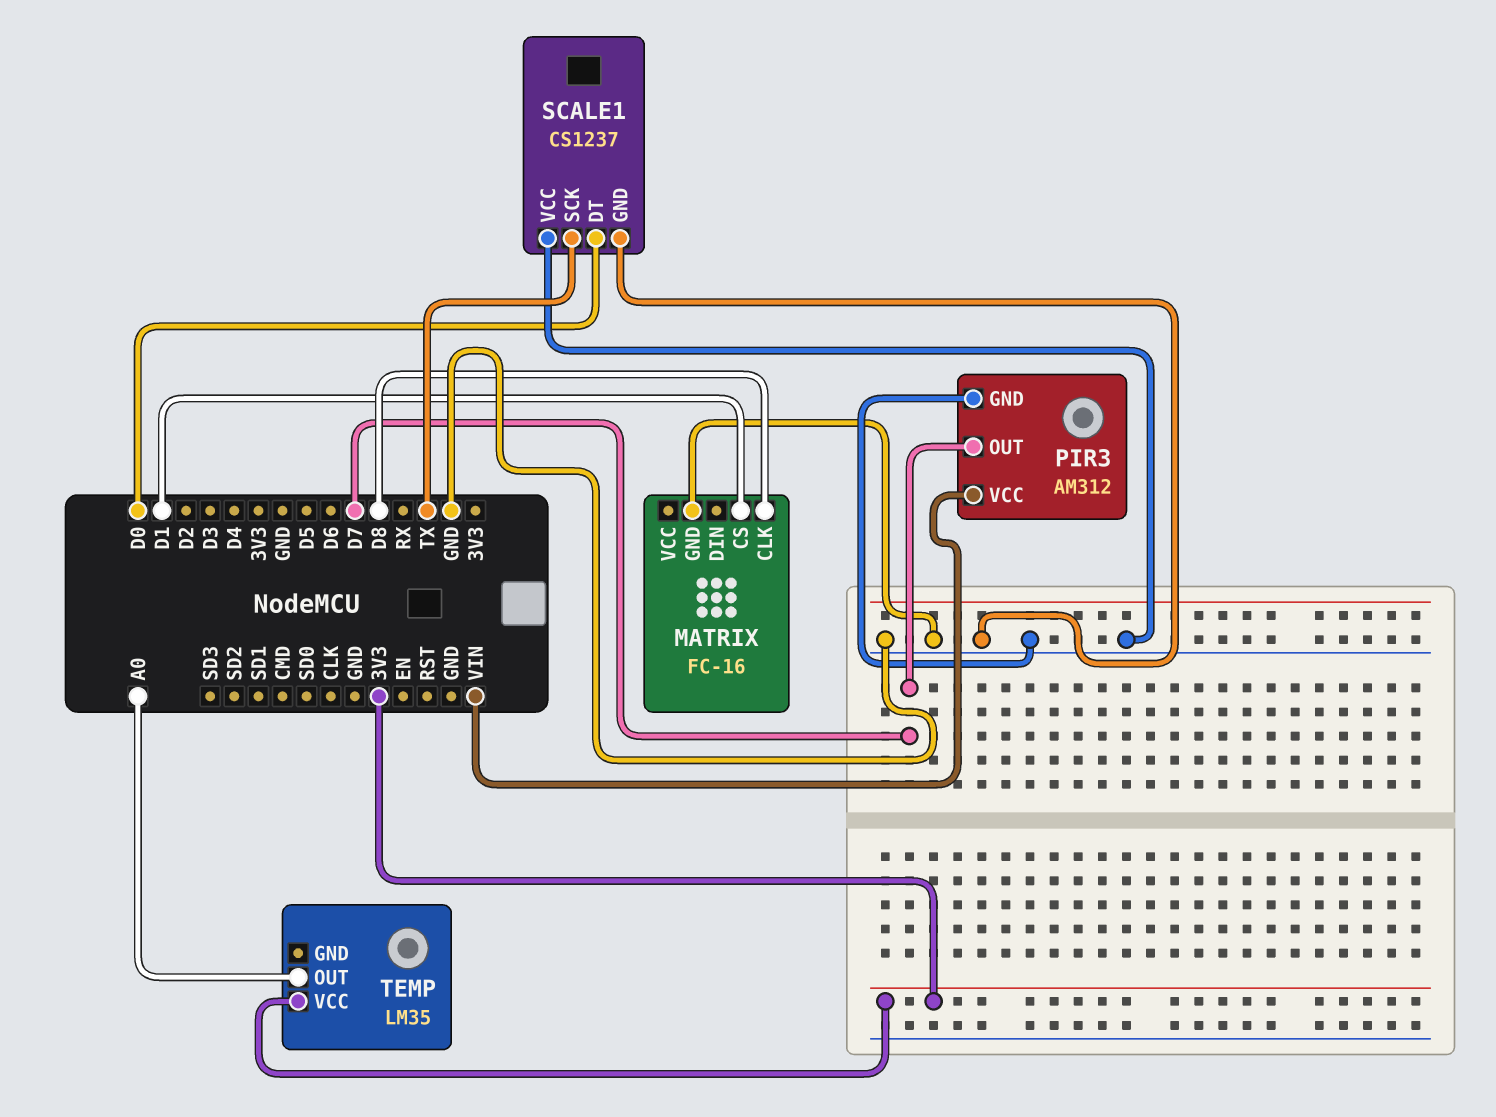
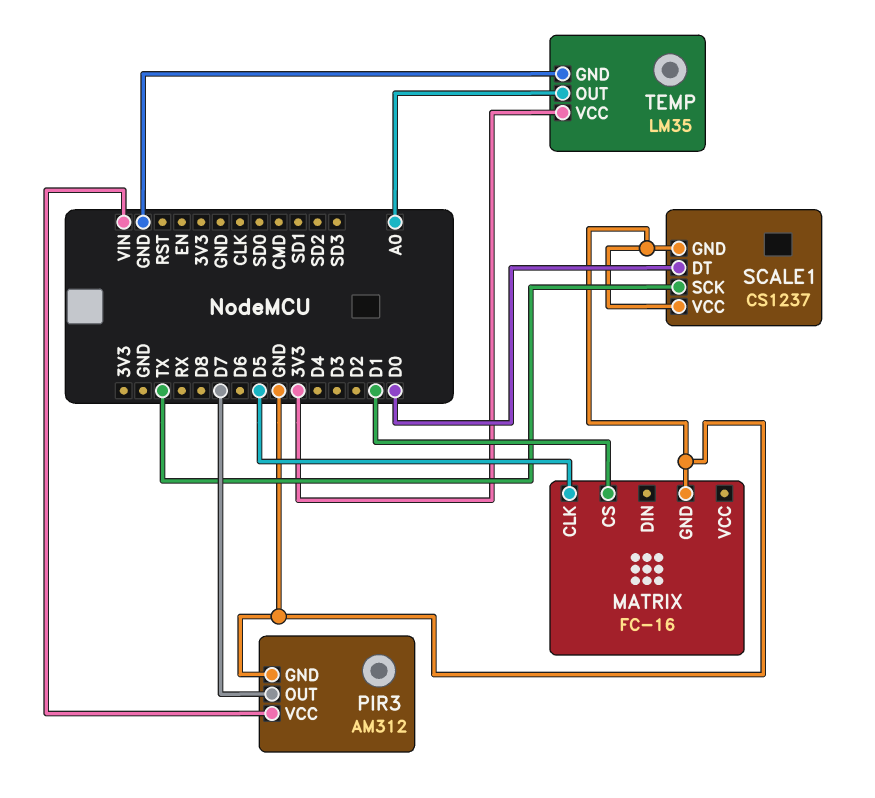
MATRIX pin CLK: D8 -> D5
TEMP pin GND: none -> GND

